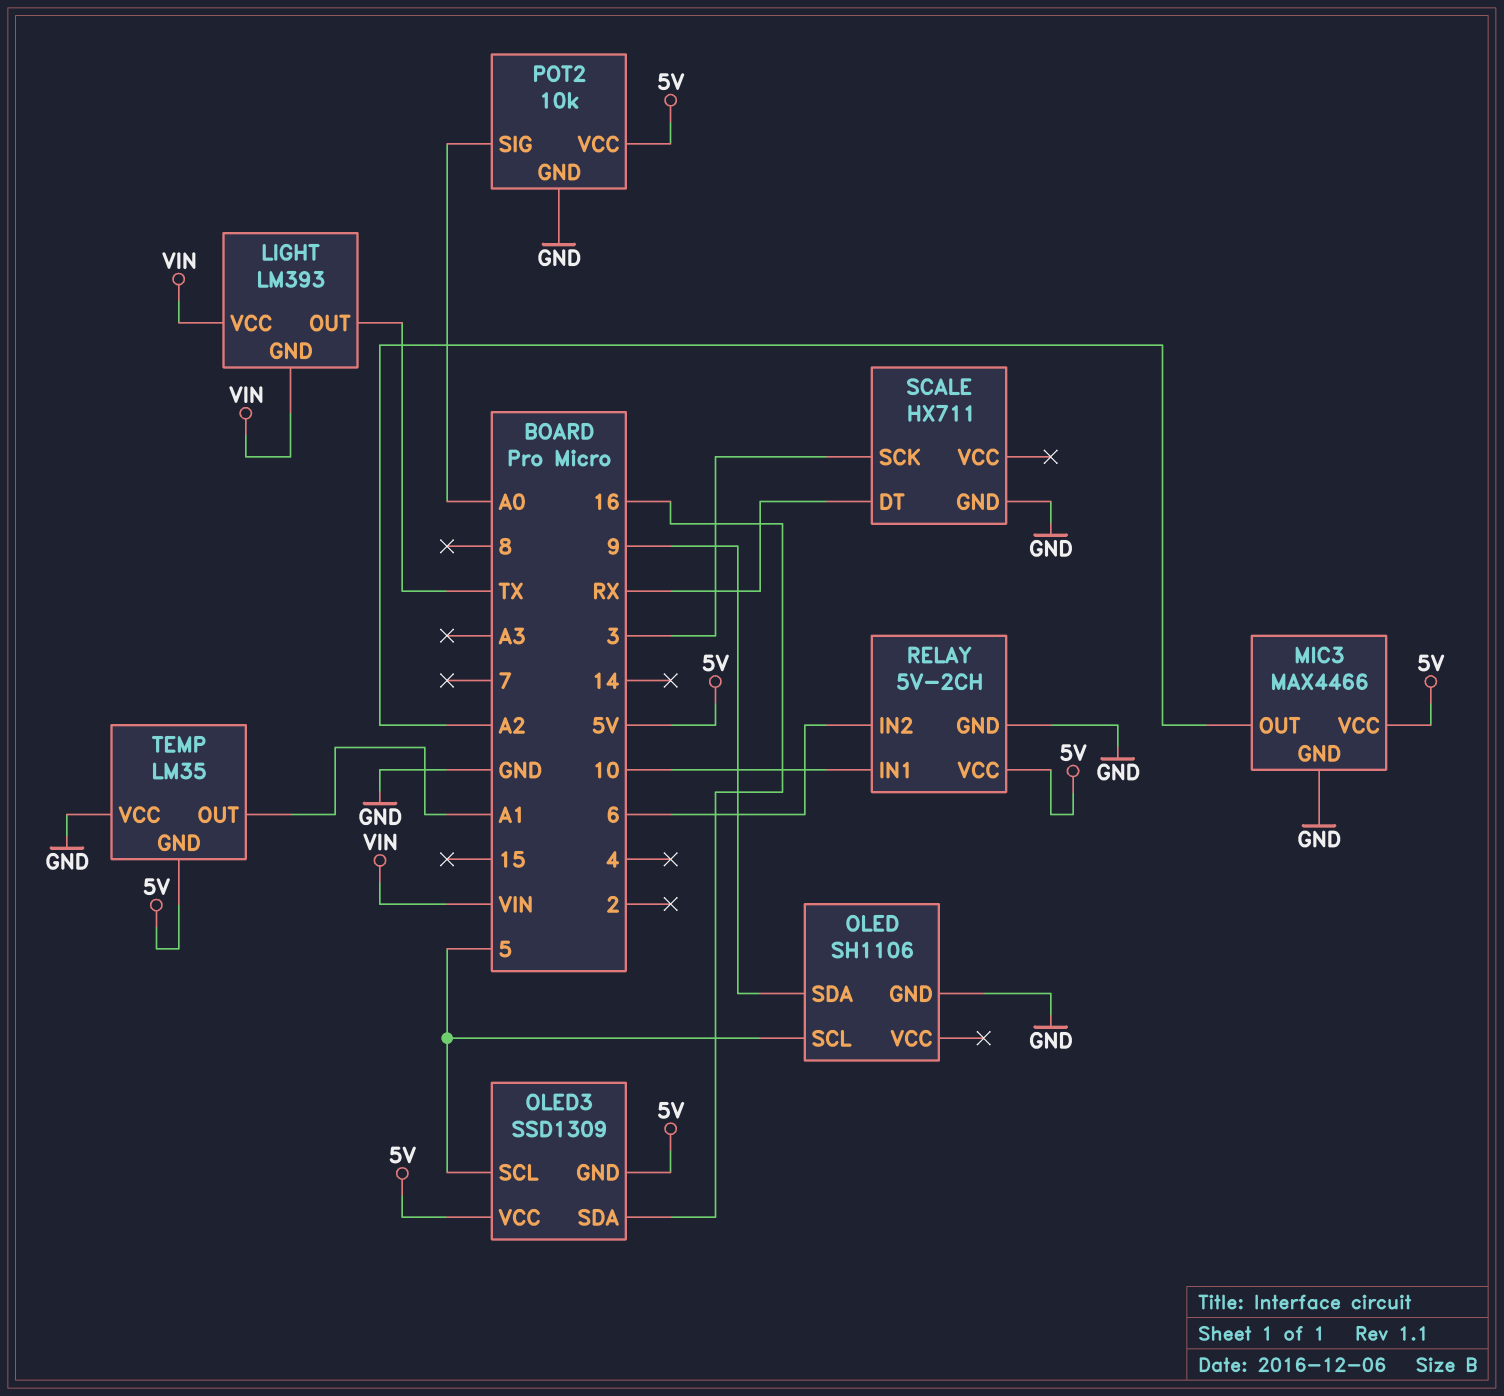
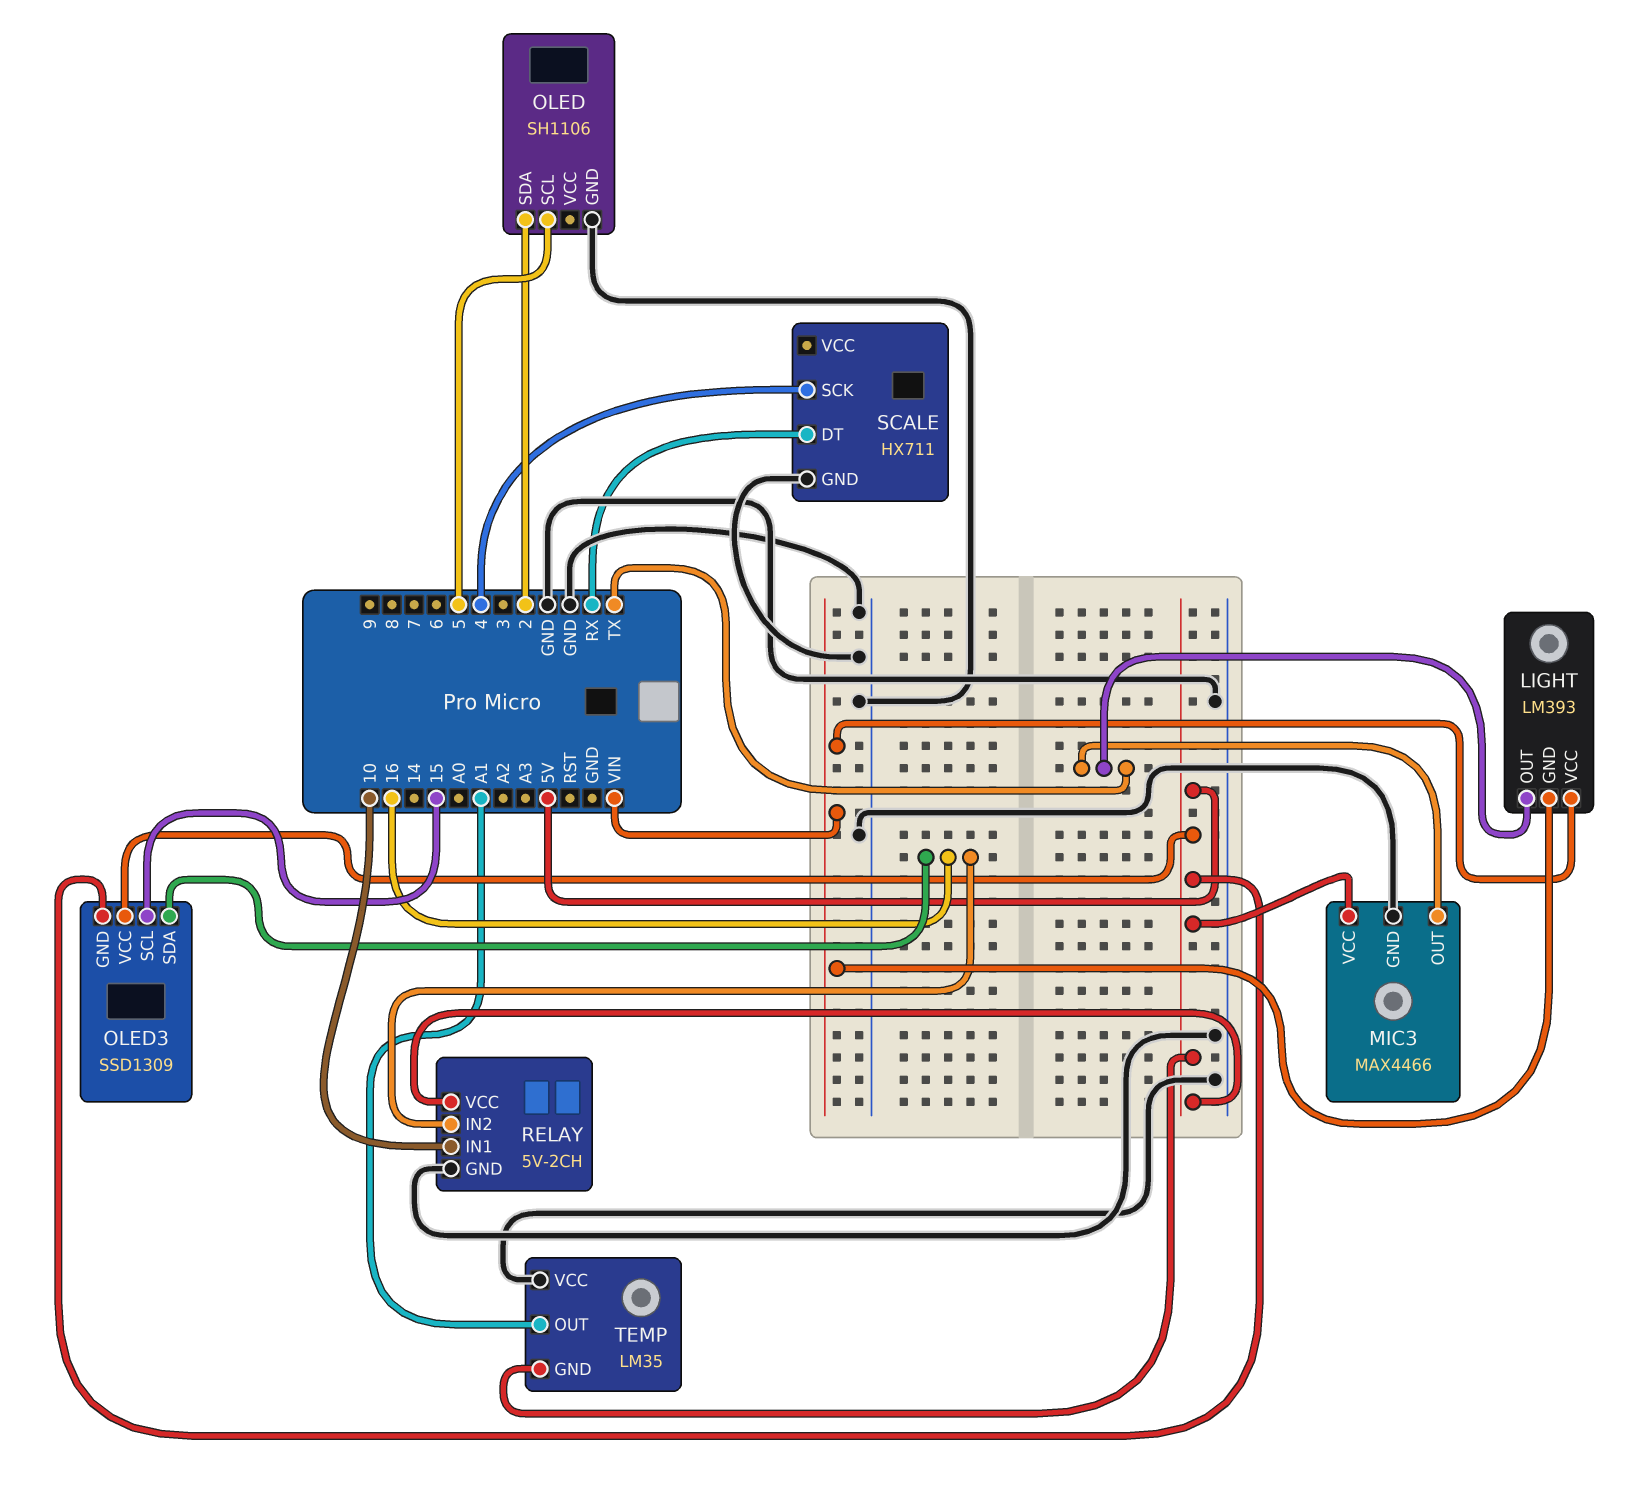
MIC3 pin OUT: A2 -> TX
OLED pin SDA: 9 -> 2
OLED3 pin SCL: 5 -> 15
POT2: 10k -> none
POT2 pin GND: GND -> none
POT2 pin SIG: A0 -> none
POT2 pin VCC: 5V -> none
RELAY pin IN2: 6 -> 16
SCALE pin SCK: 3 -> 4

